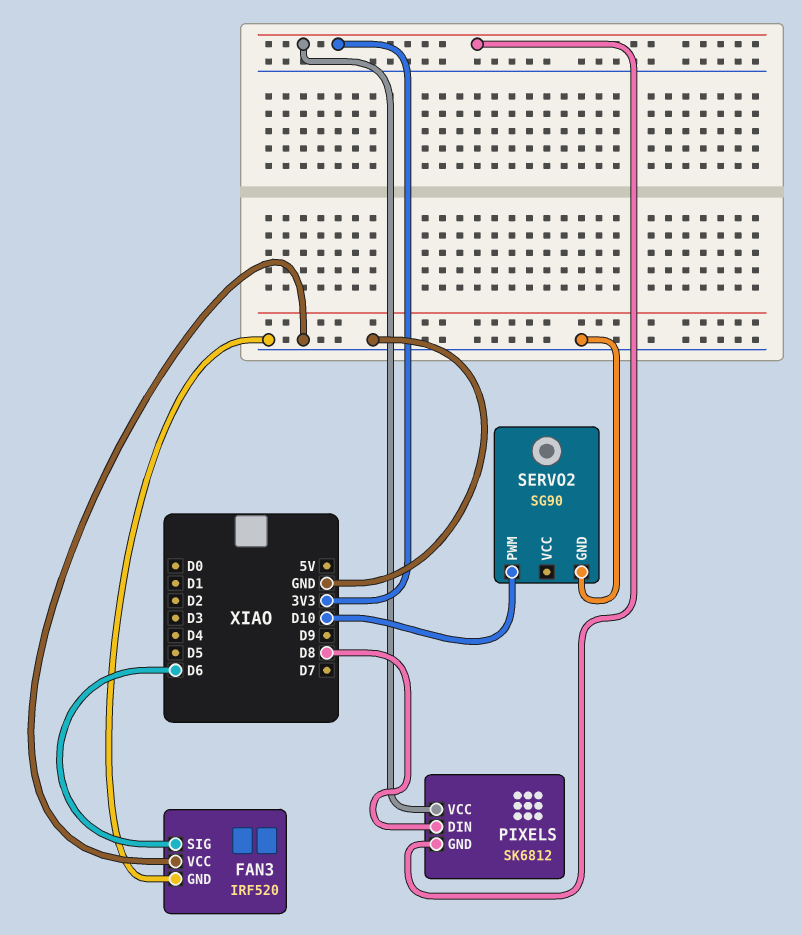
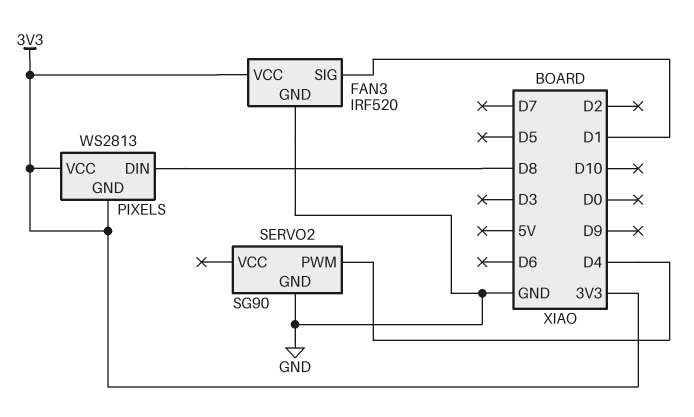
FAN3 pin SIG: D6 -> D1
FAN3 pin VCC: GND -> 3V3
PIXELS: SK6812 -> WS2813
SERVO2 pin PWM: D10 -> D4

